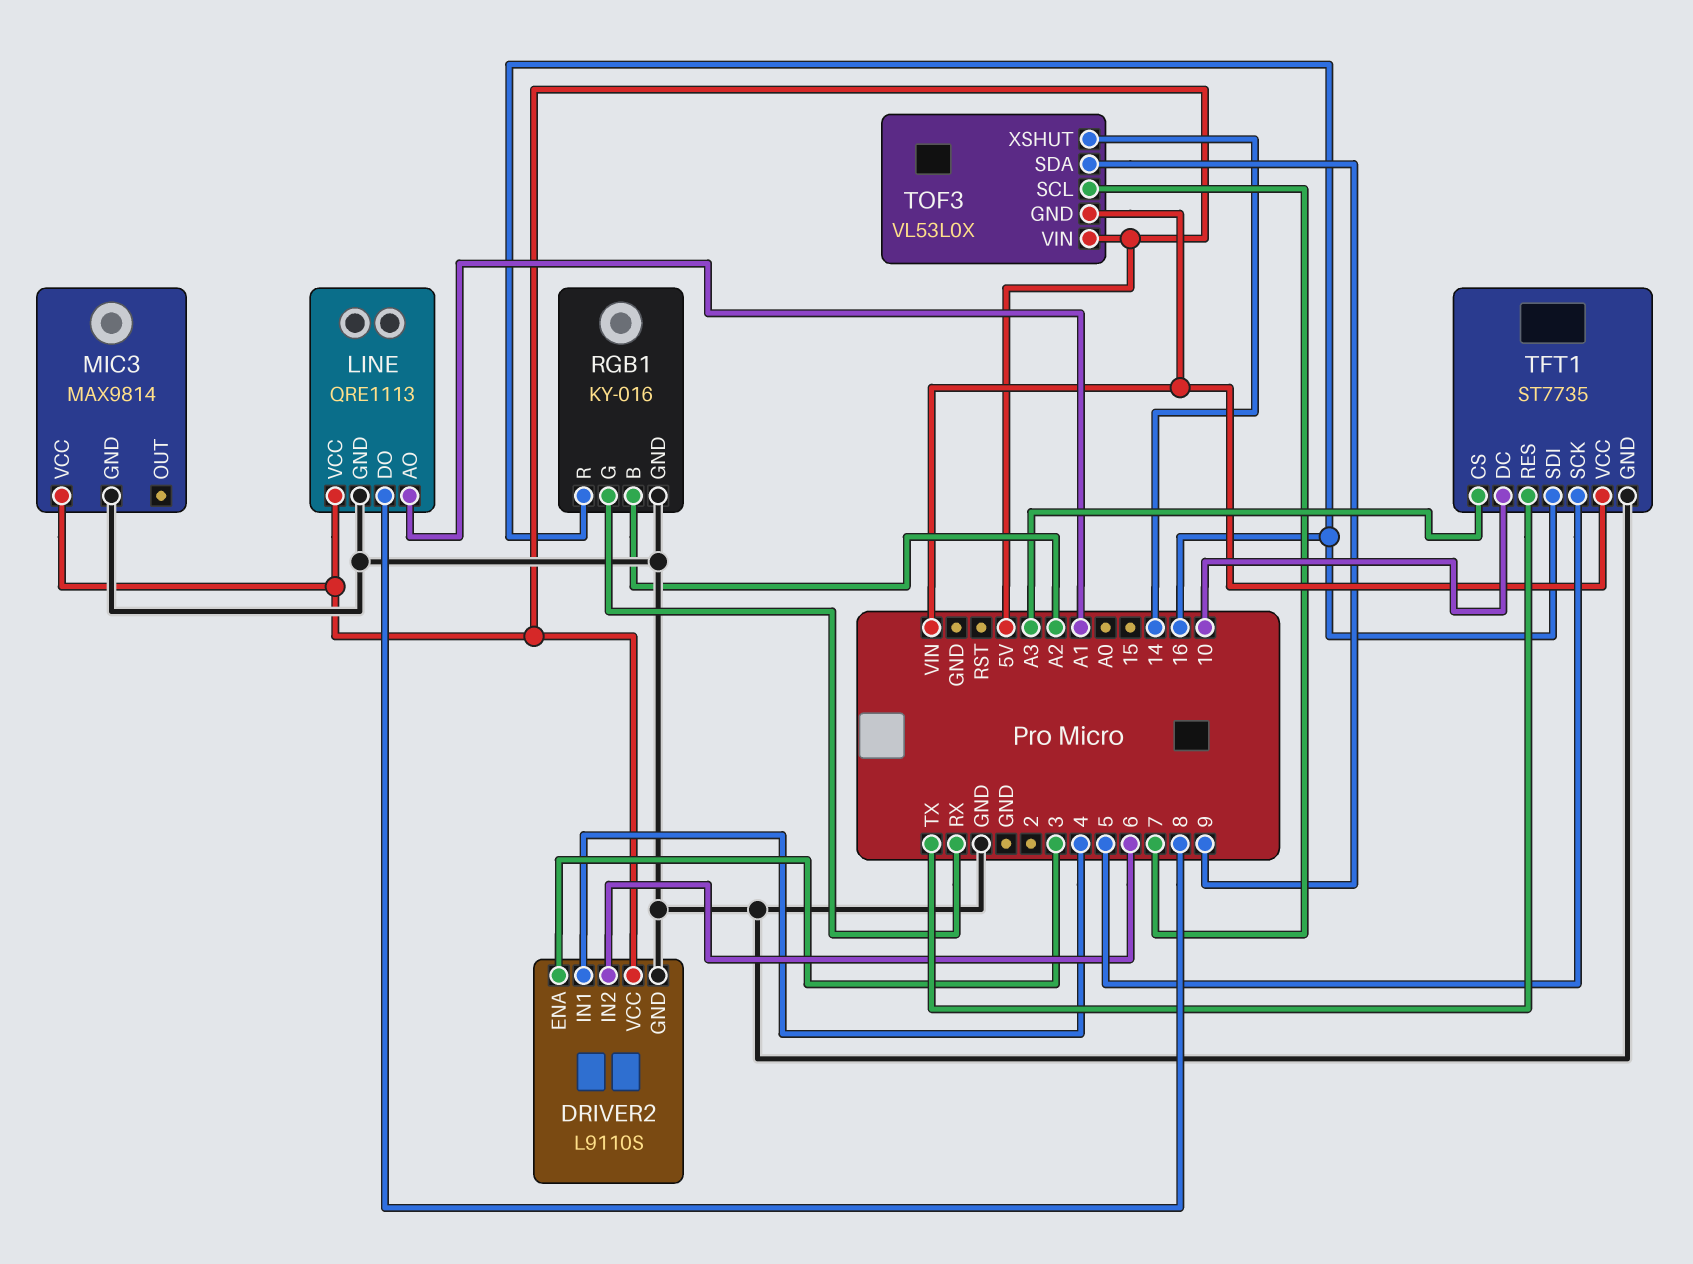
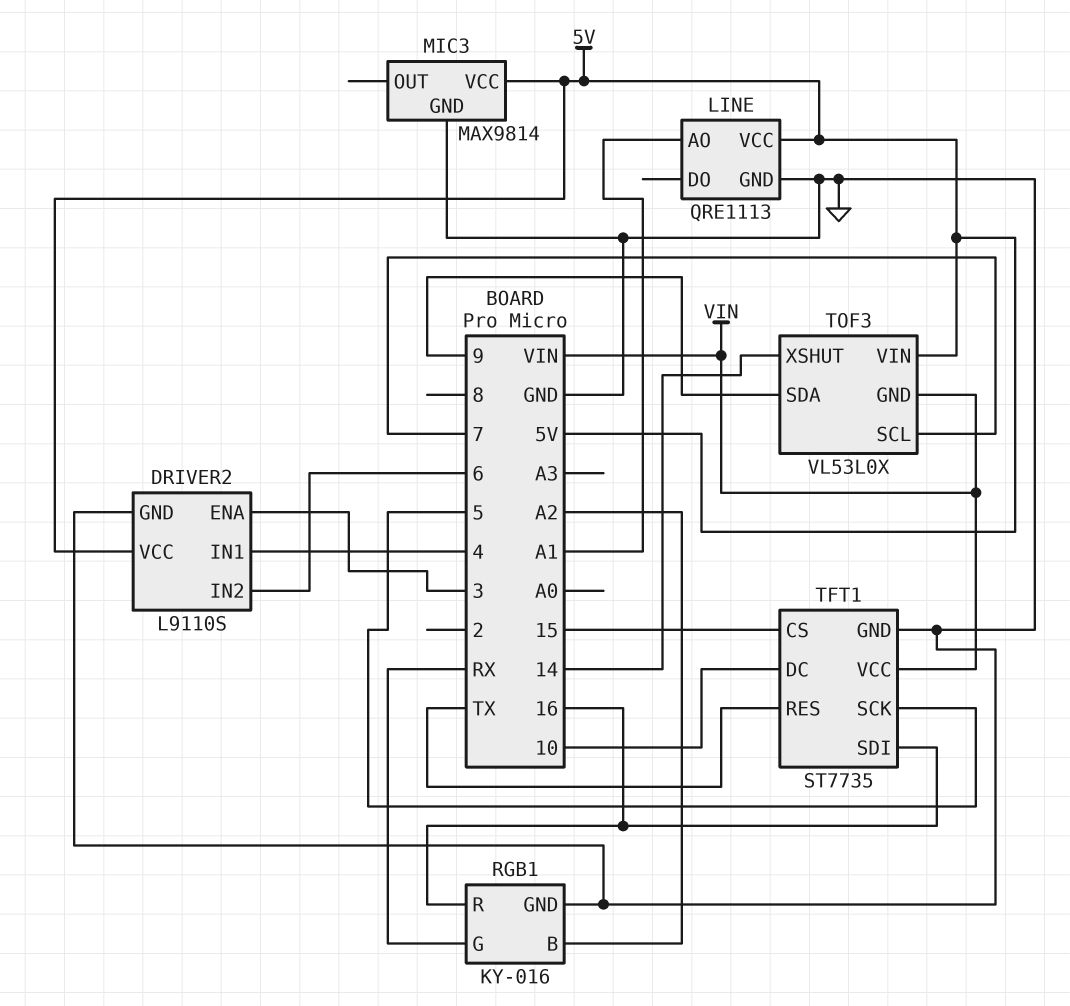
LINE pin DO: 8 -> none
TFT1 pin CS: A3 -> 15

